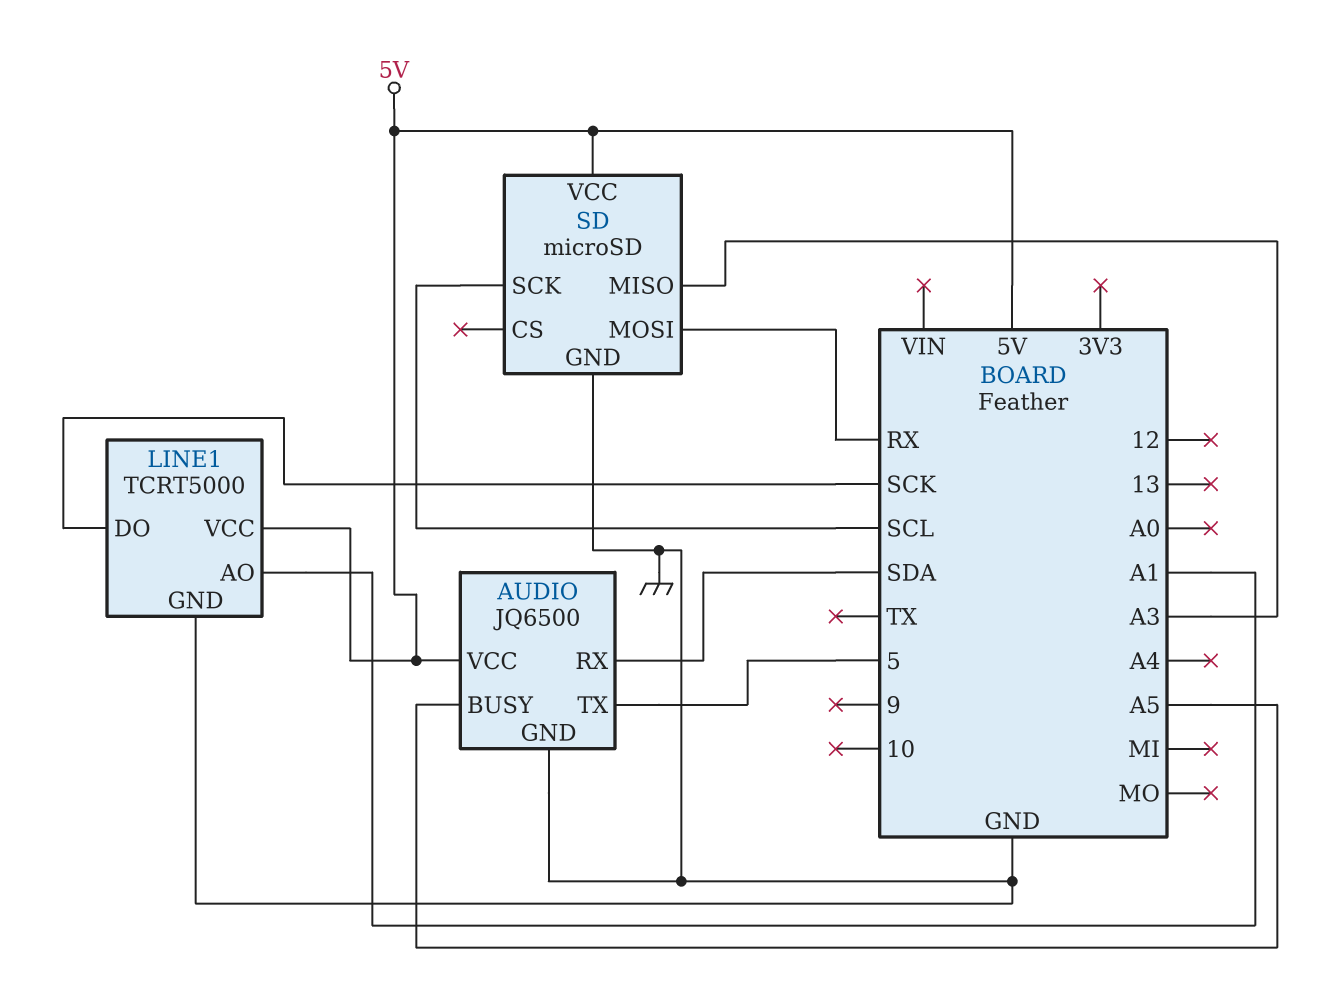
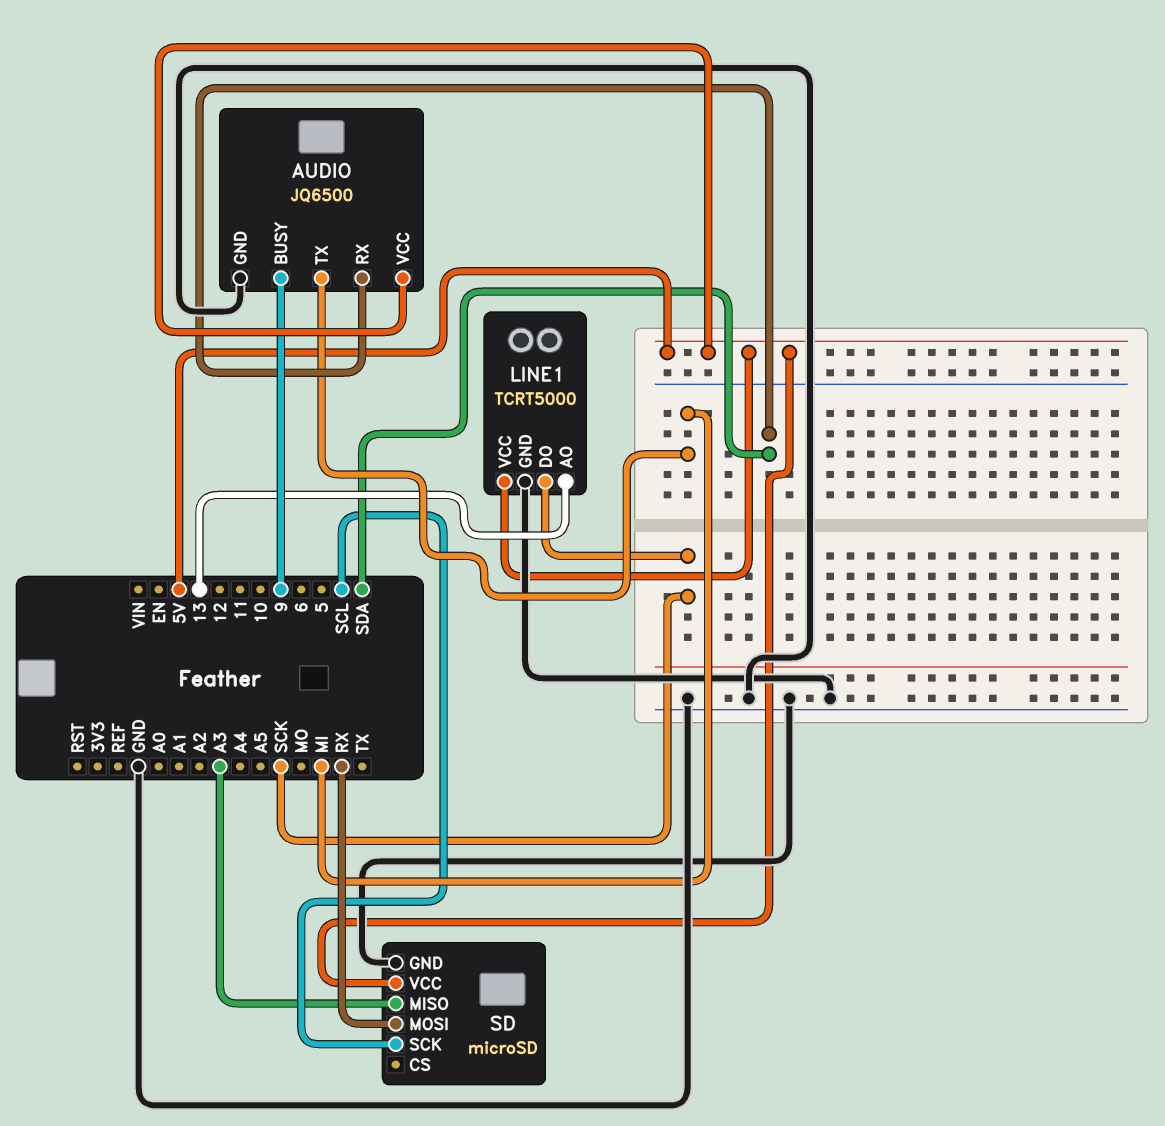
AUDIO pin BUSY: A5 -> 9
AUDIO pin TX: 5 -> MI
LINE1 pin AO: A1 -> 13

